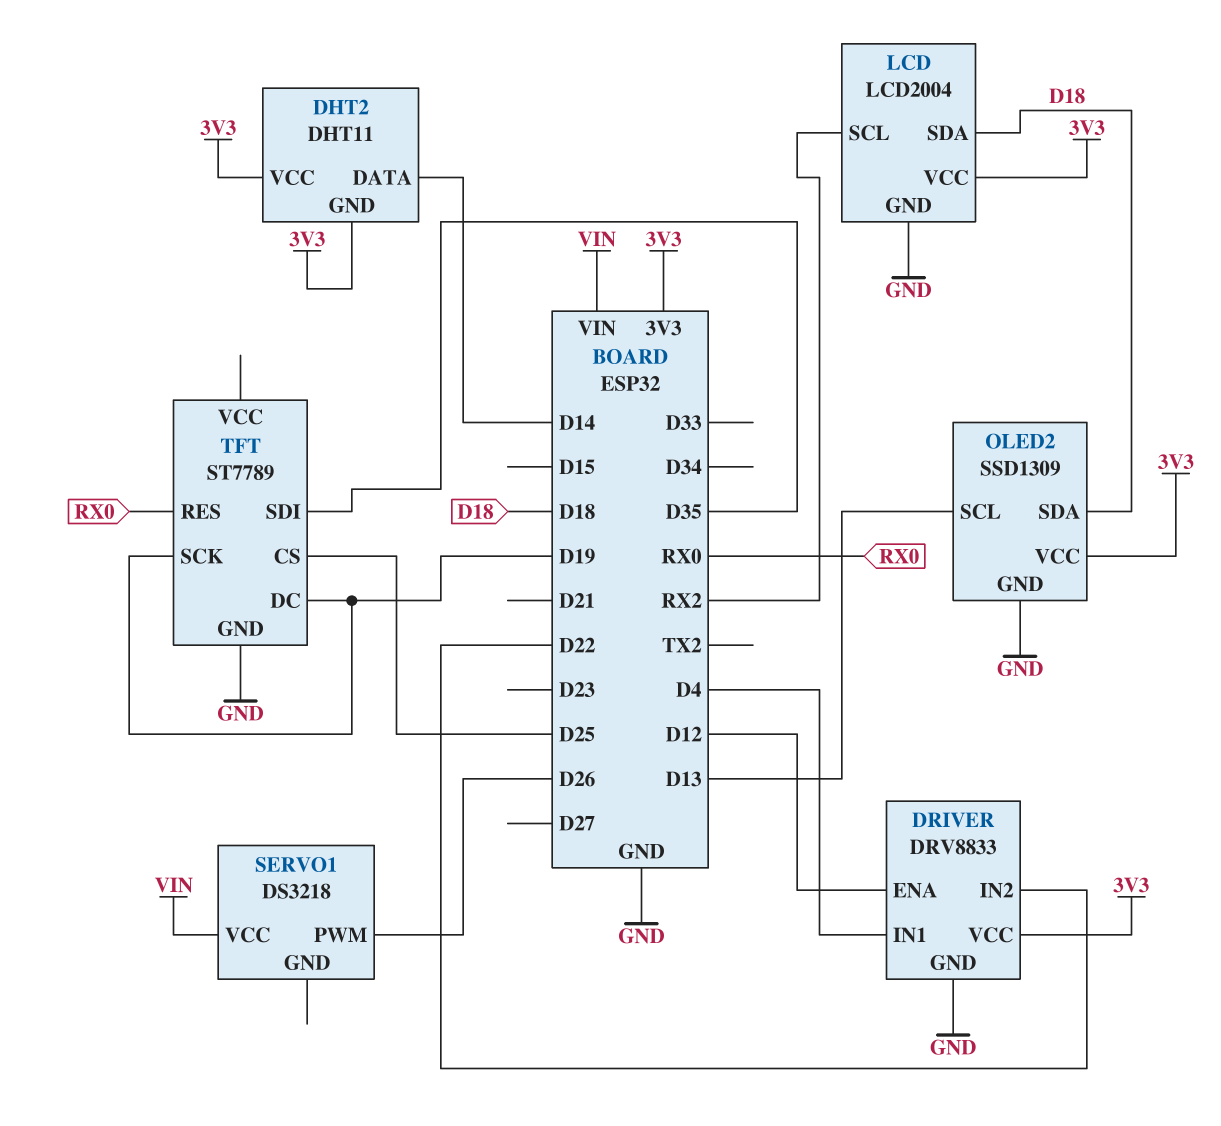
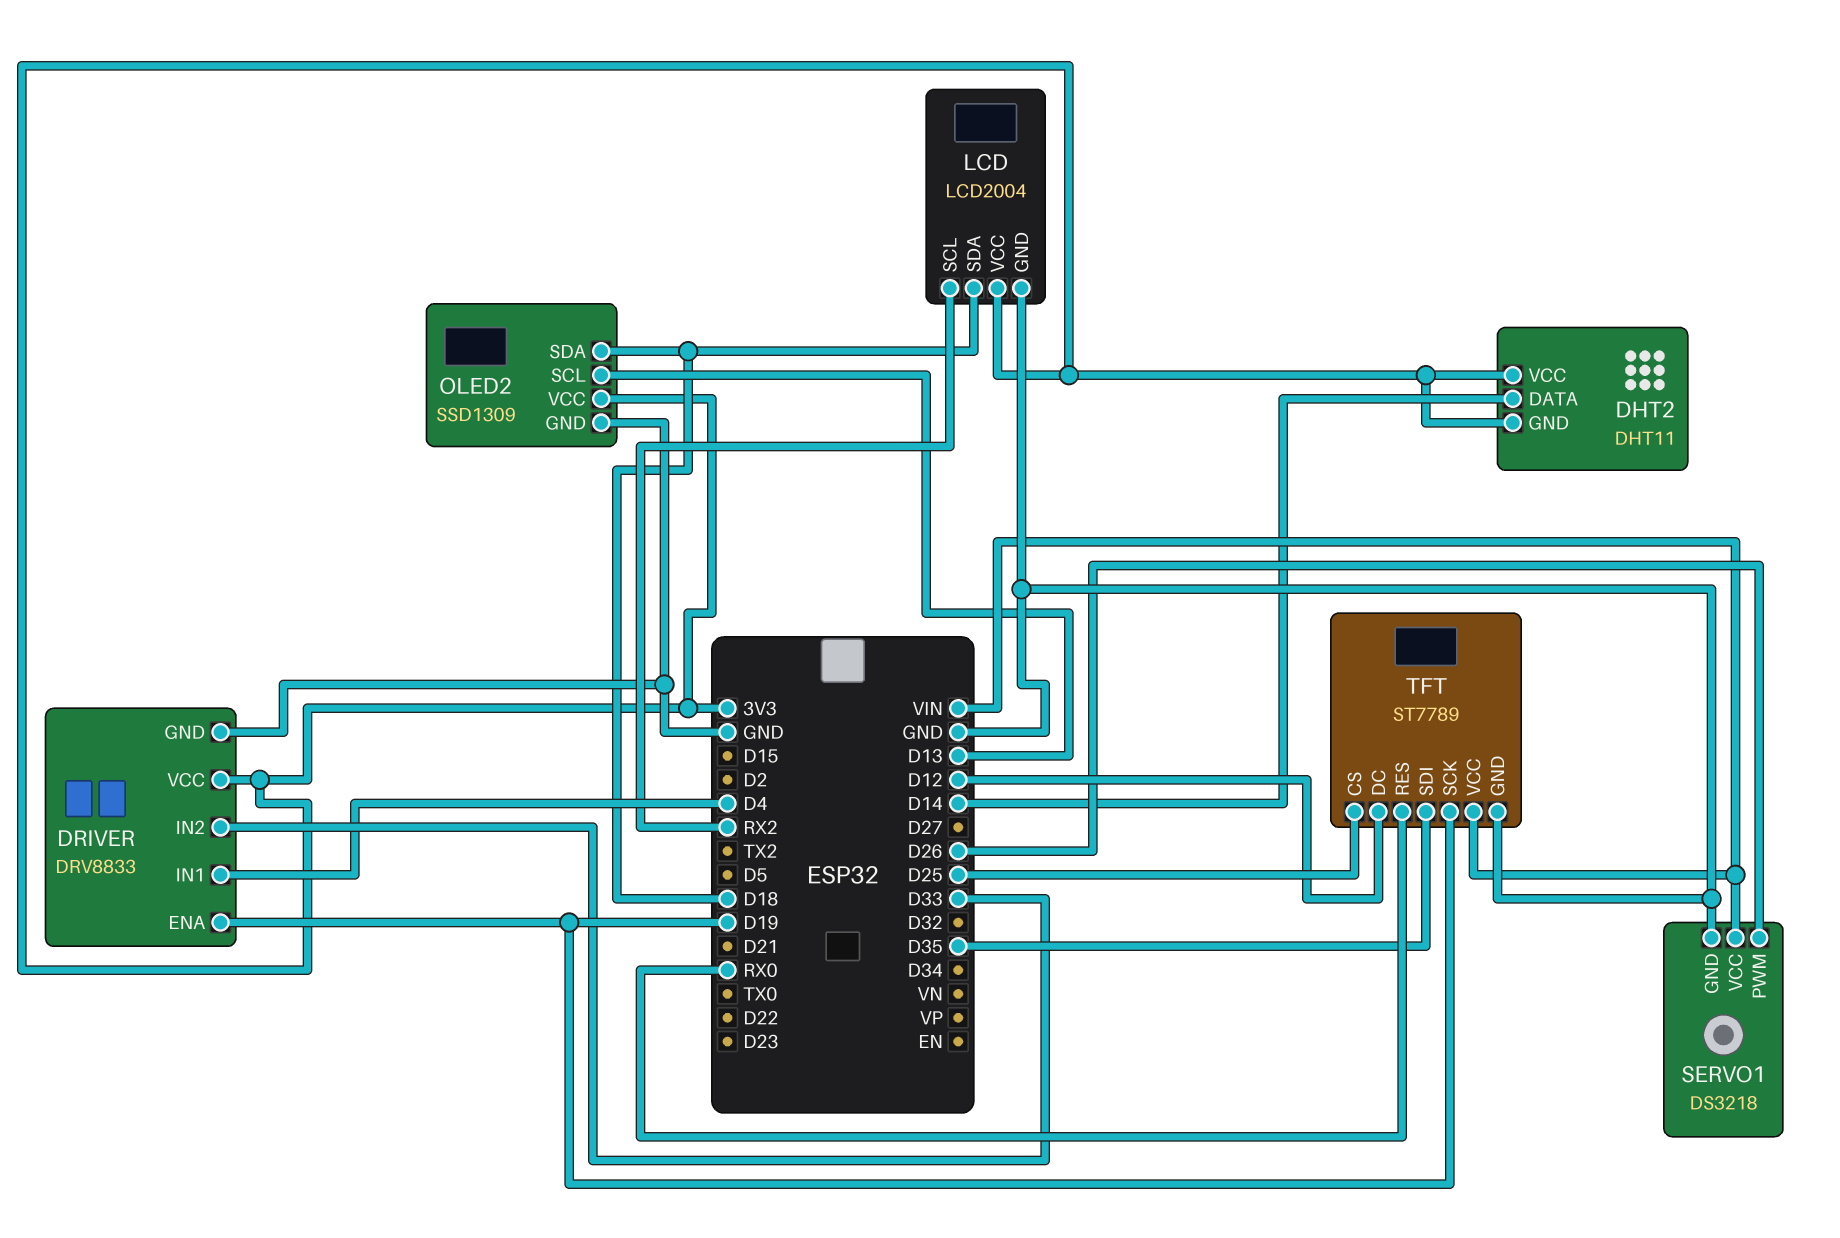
DRIVER pin ENA: D12 -> D19
DRIVER pin IN2: D22 -> D33
SERVO1 pin GND: none -> GND
TFT pin DC: D19 -> D12
TFT pin VCC: none -> VIN

